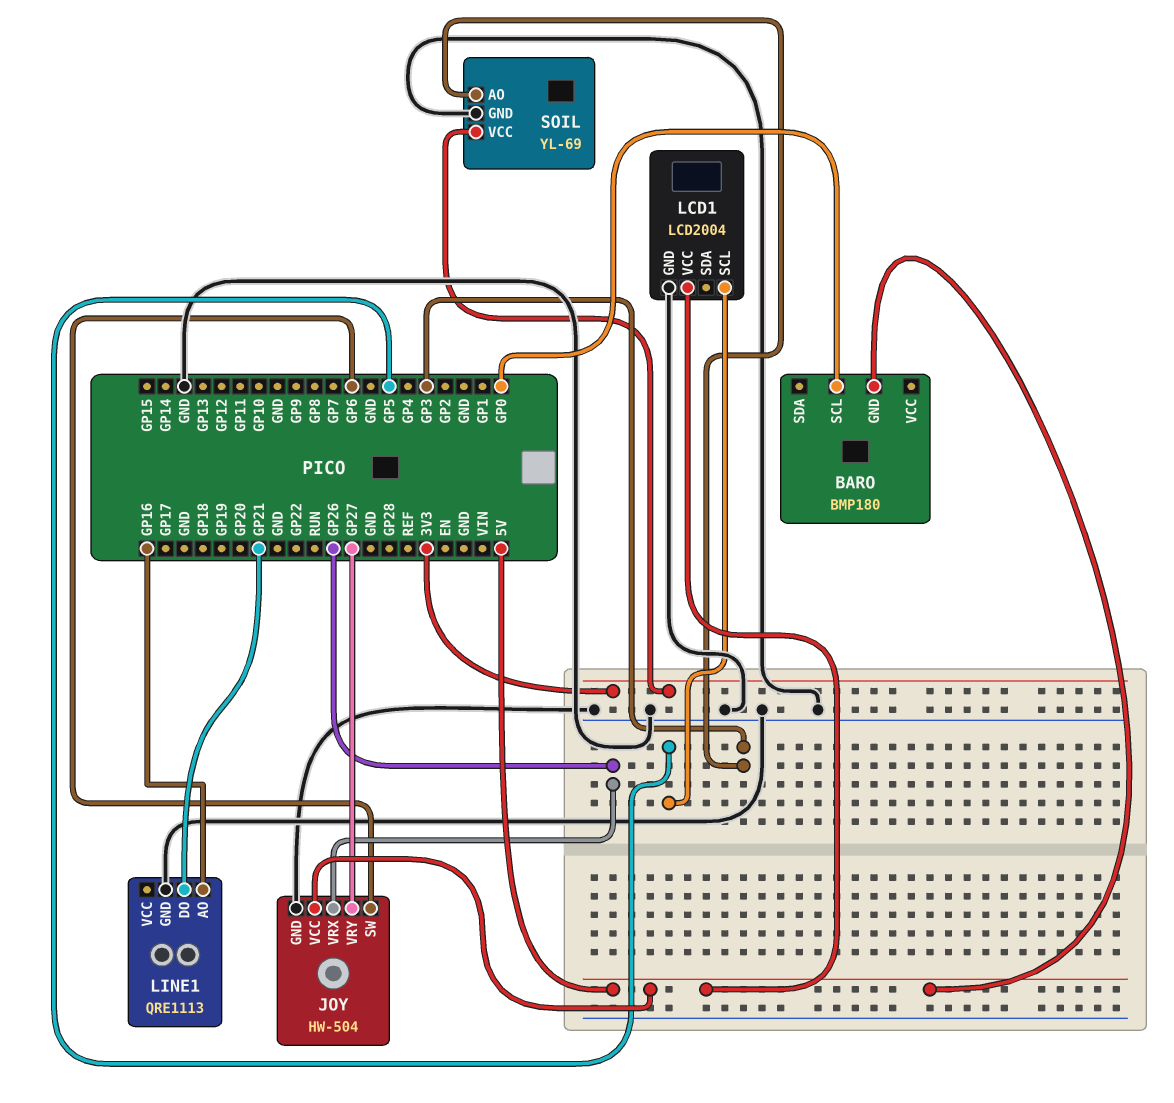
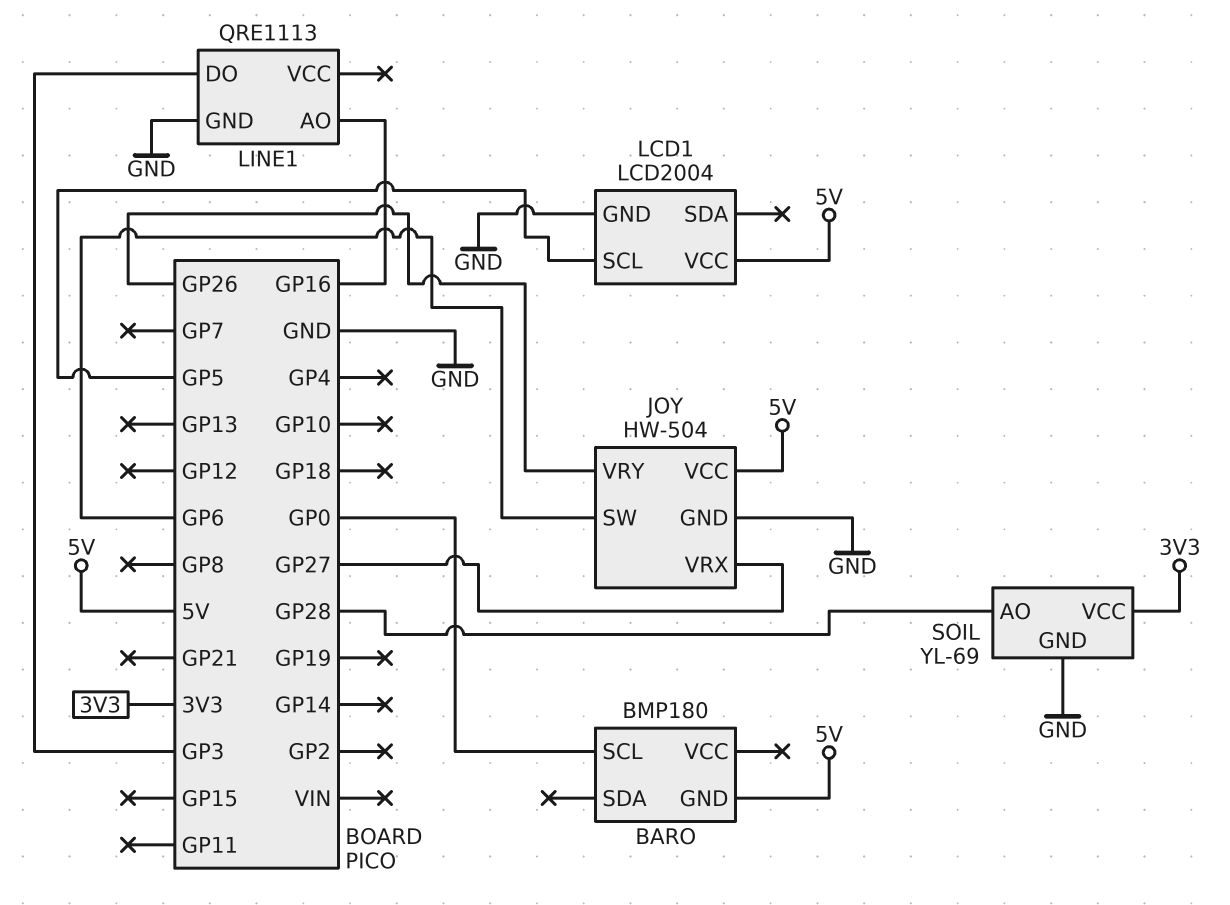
JOY pin VRX: GP26 -> GP27
JOY pin VRY: GP27 -> GP26
LINE1 pin DO: GP21 -> GP3
SOIL pin AO: GP3 -> GP28

